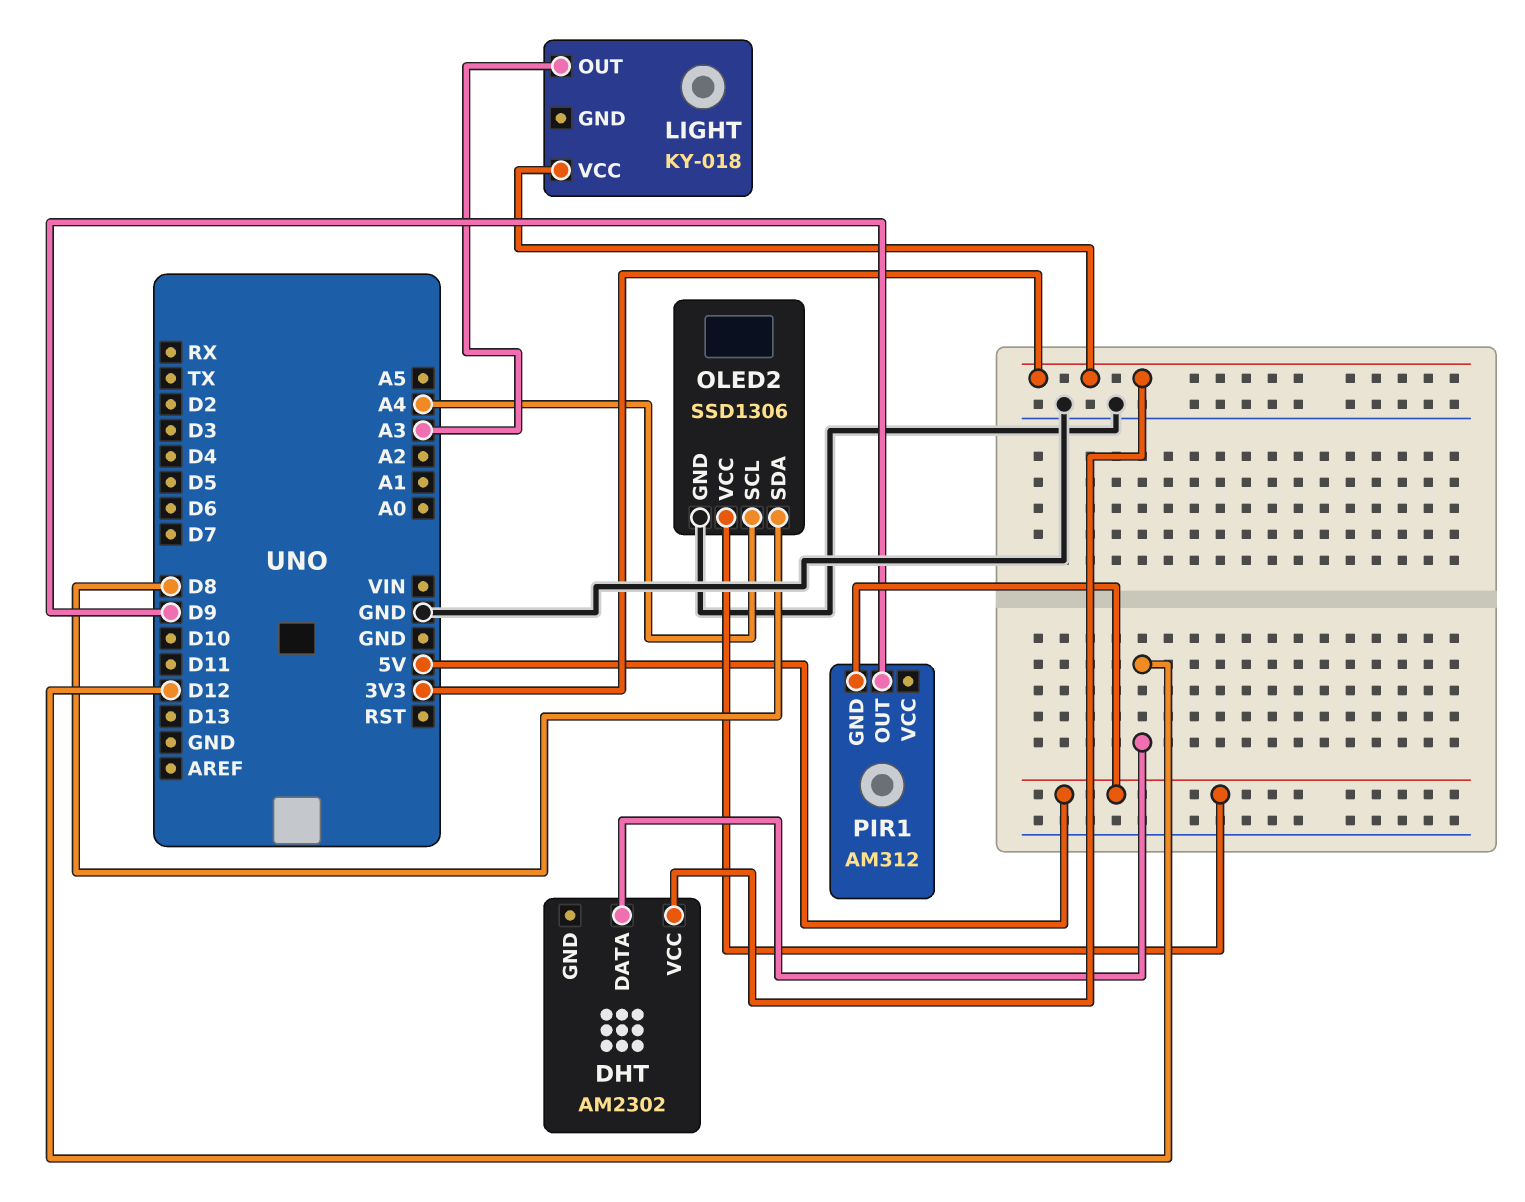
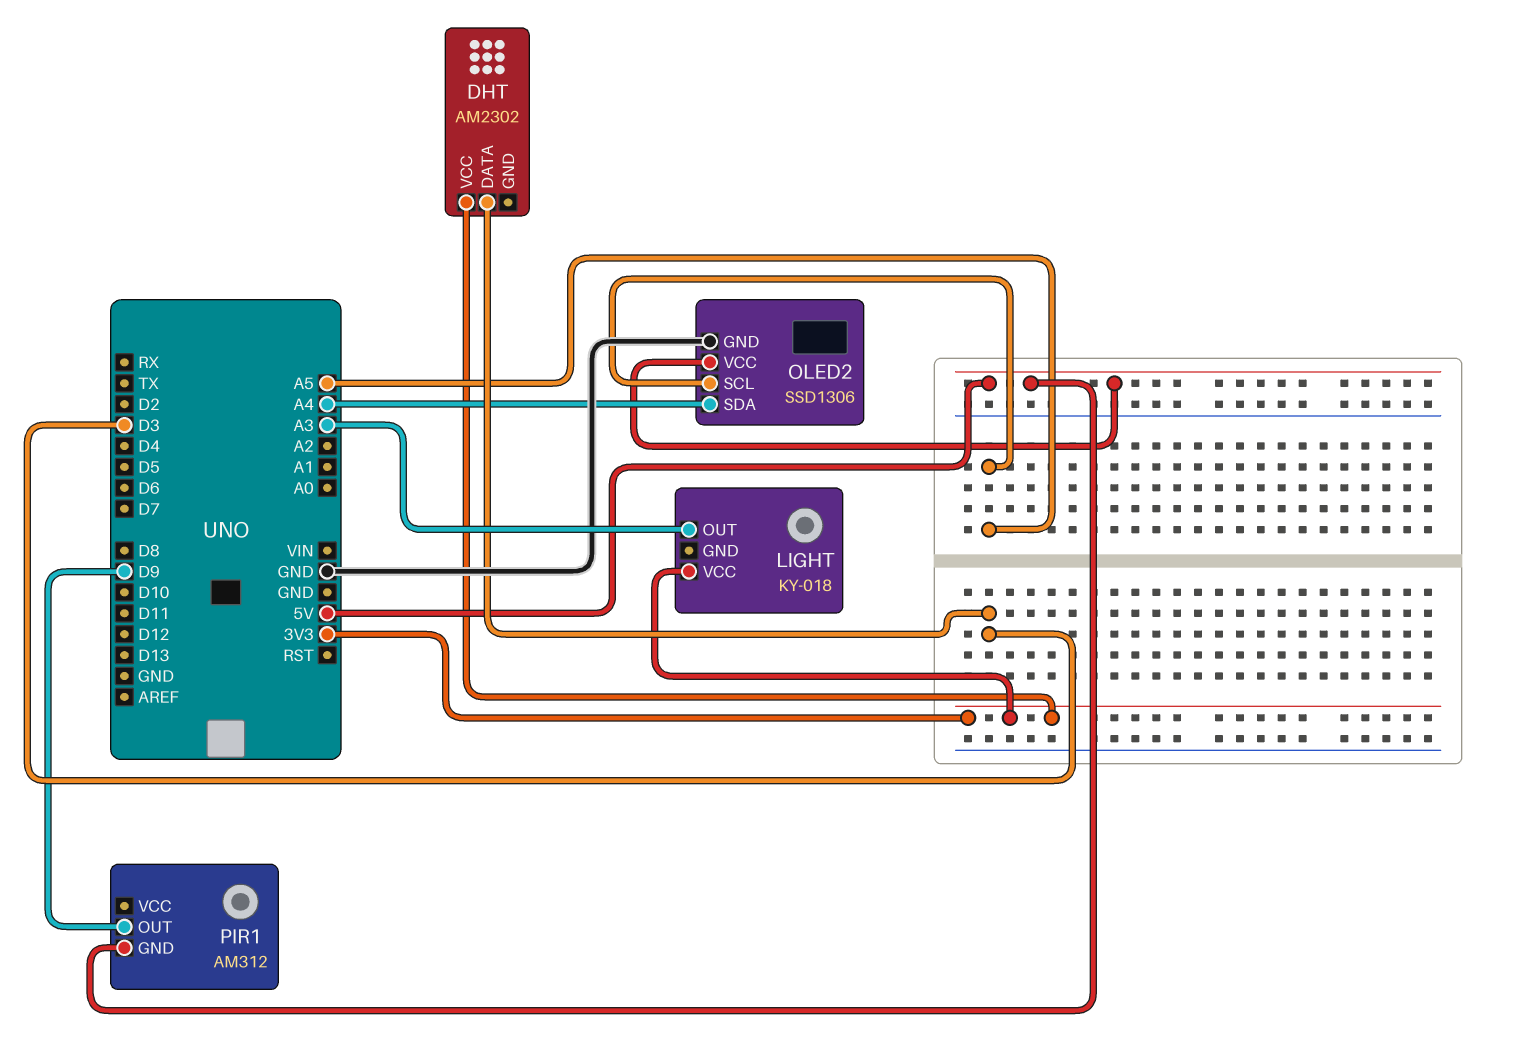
DHT pin DATA: D12 -> D3
OLED2 pin SCL: A4 -> A5
OLED2 pin SDA: D8 -> A4

